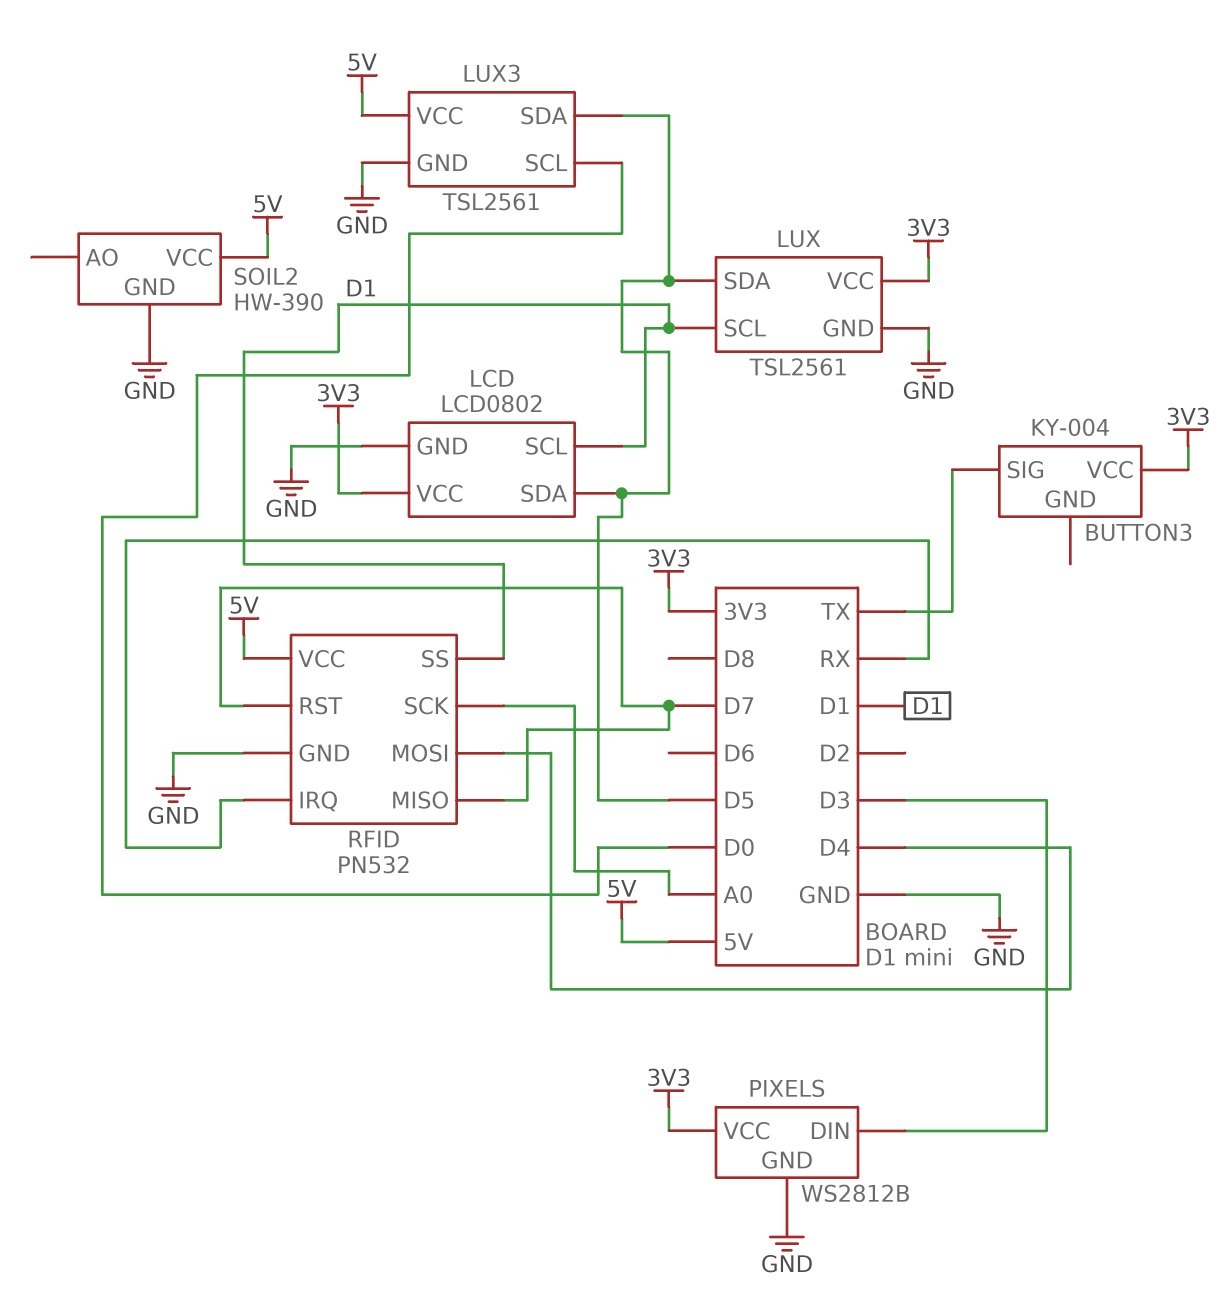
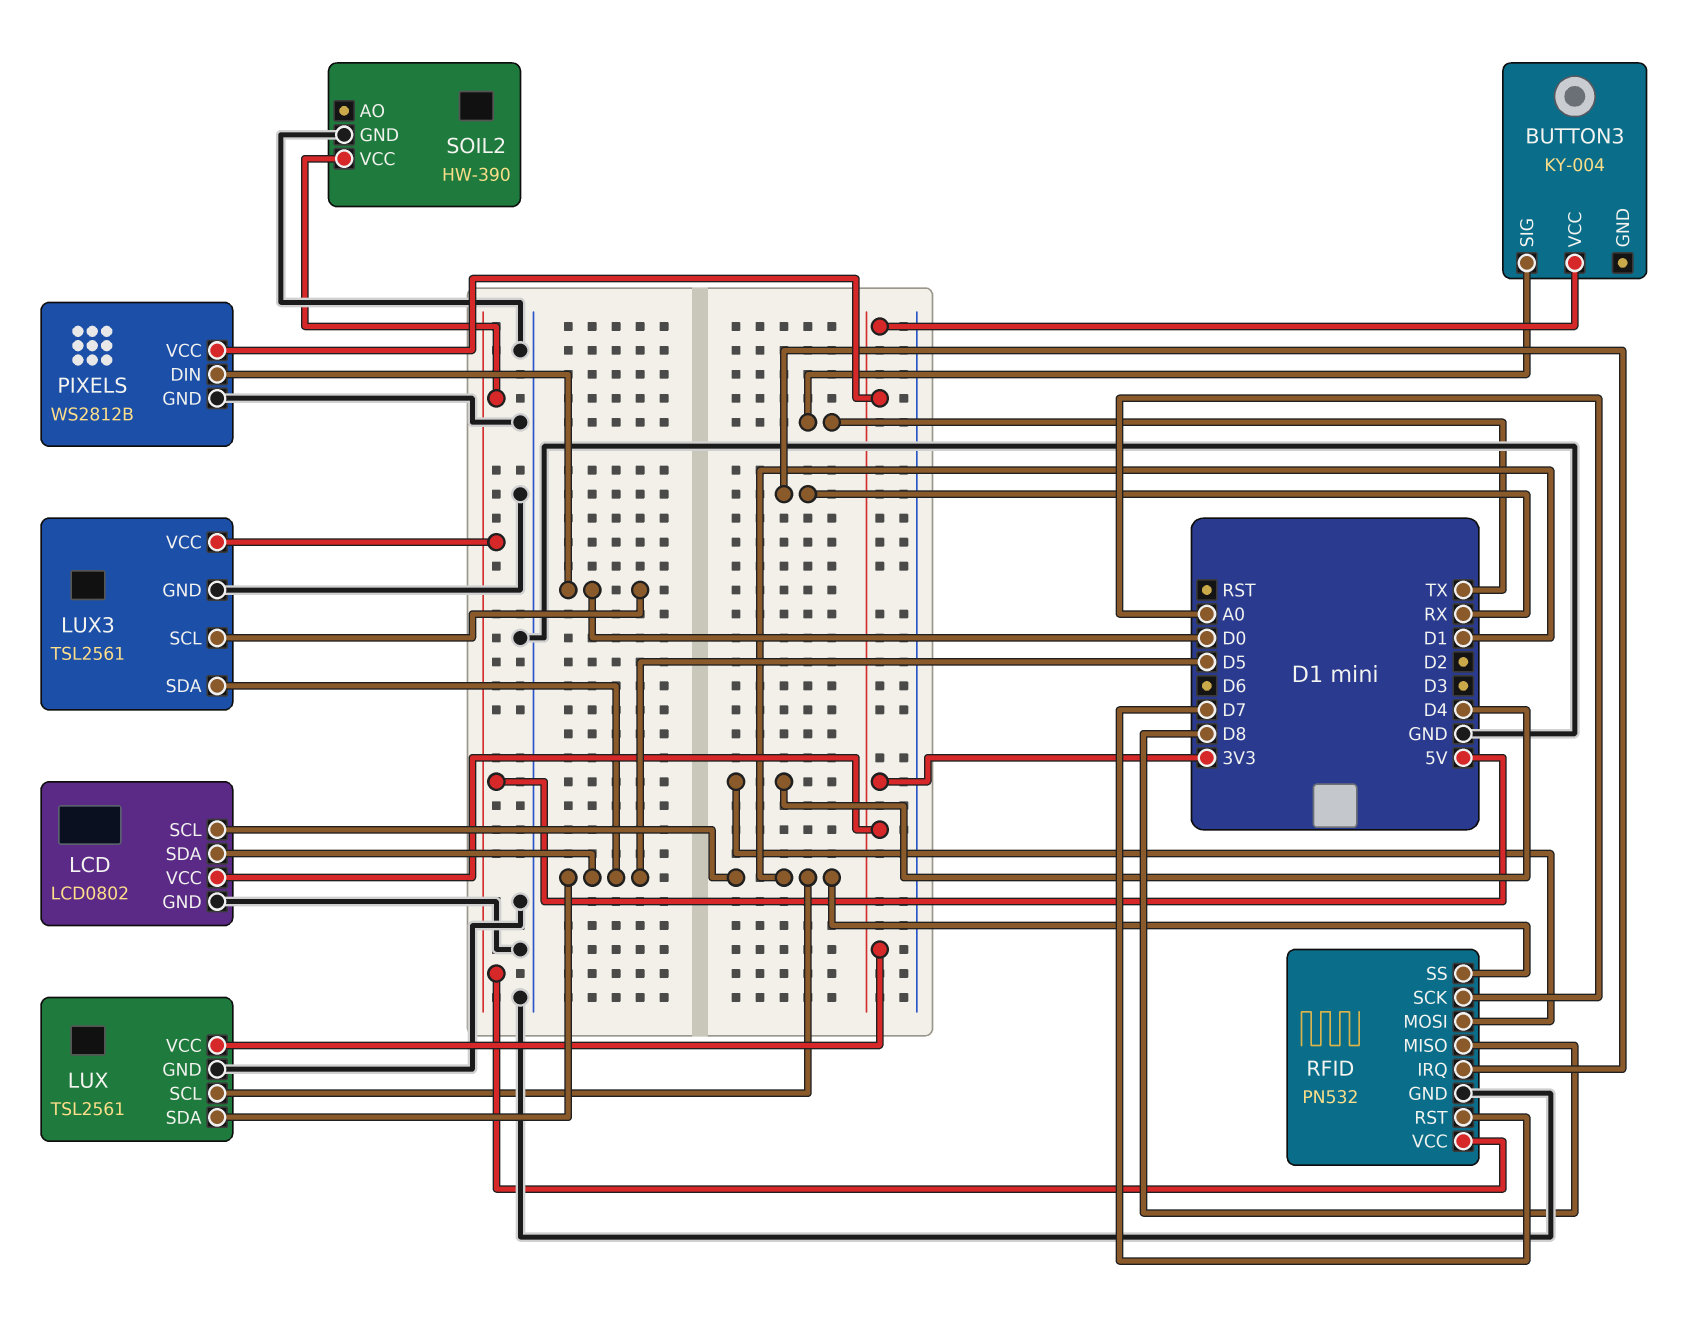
PIXELS pin DIN: D3 -> D0
RFID pin MISO: D7 -> D8

